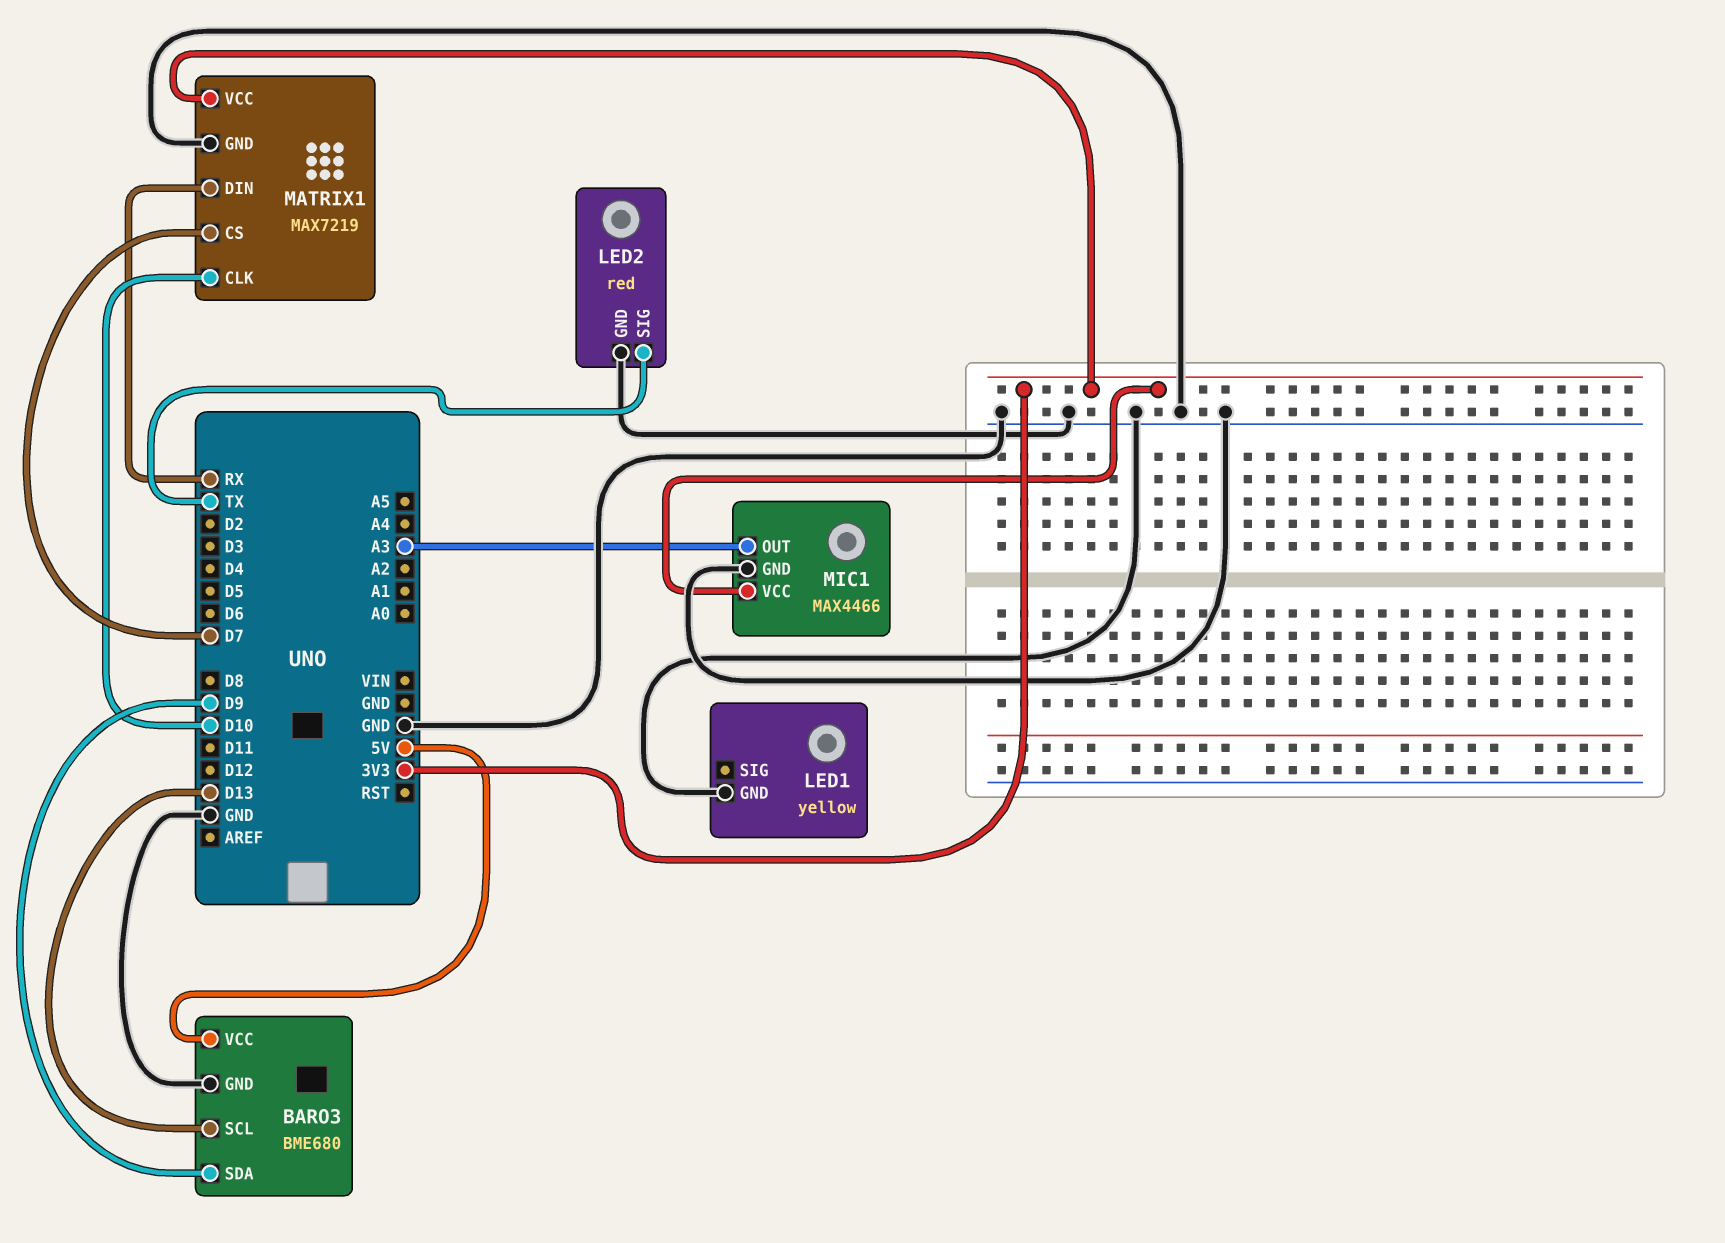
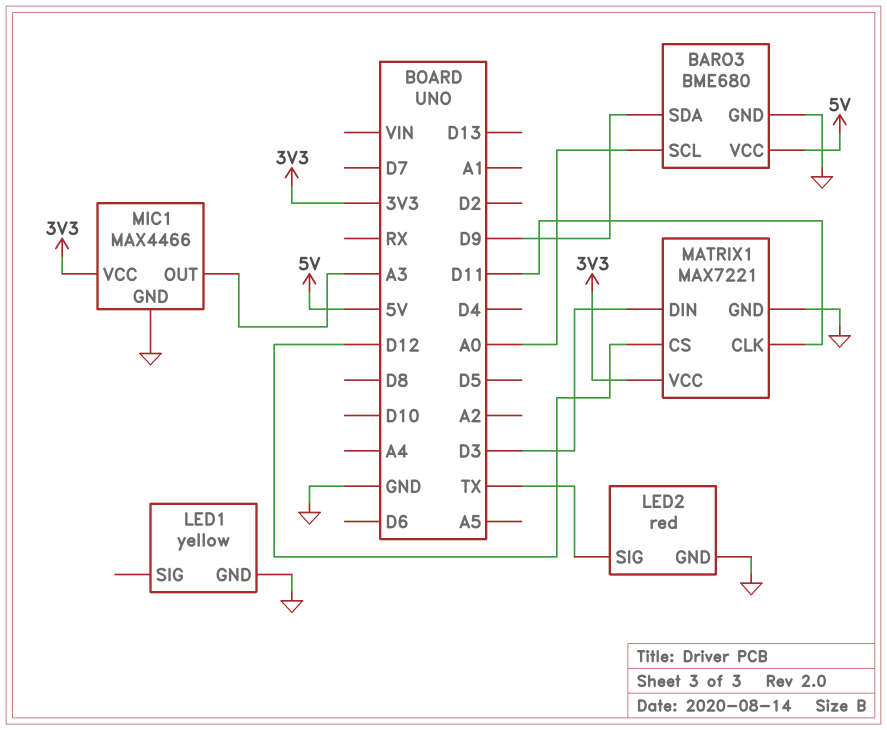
BARO3 pin SCL: D13 -> A0
MATRIX1: MAX7219 -> MAX7221
MATRIX1 pin CLK: D10 -> D11
MATRIX1 pin CS: D7 -> D12
MATRIX1 pin DIN: RX -> D3

